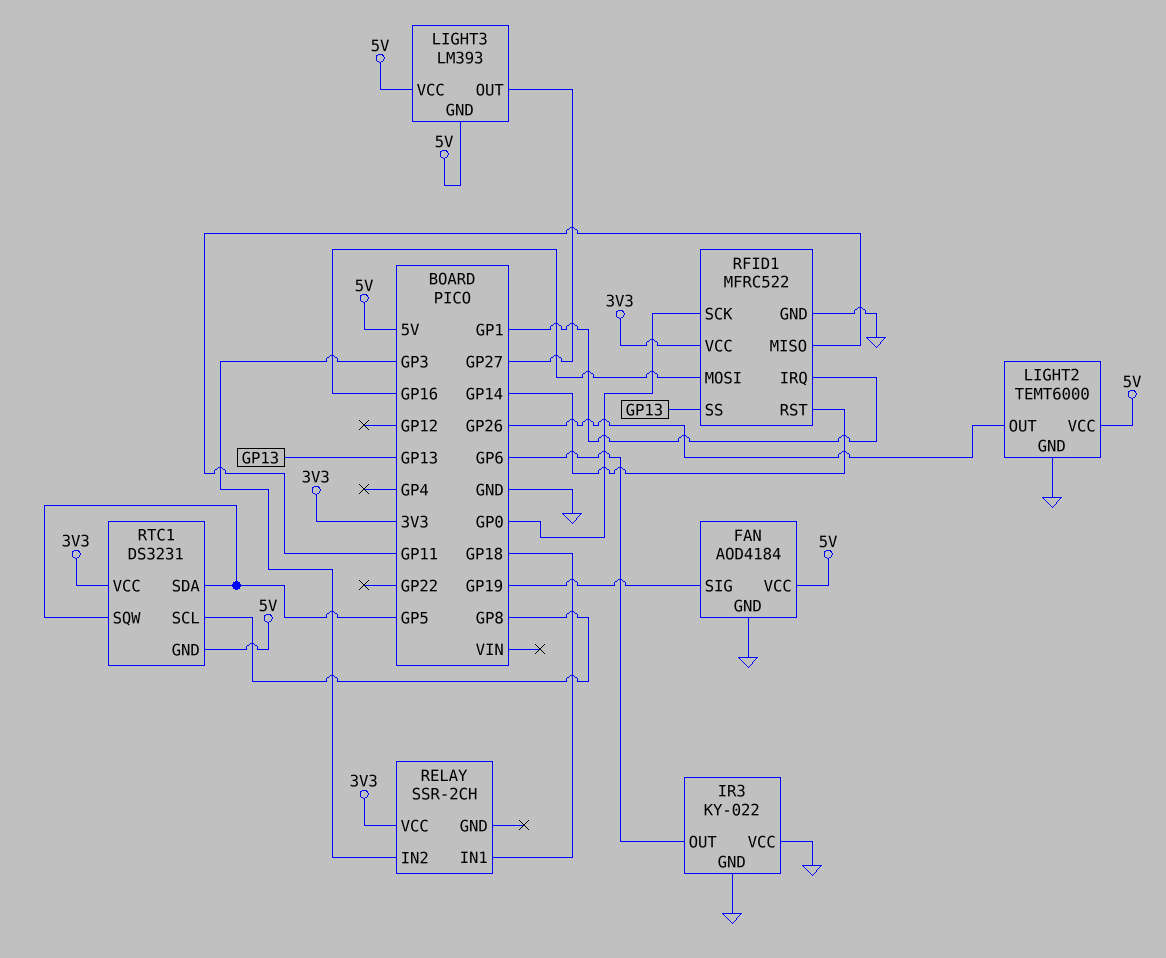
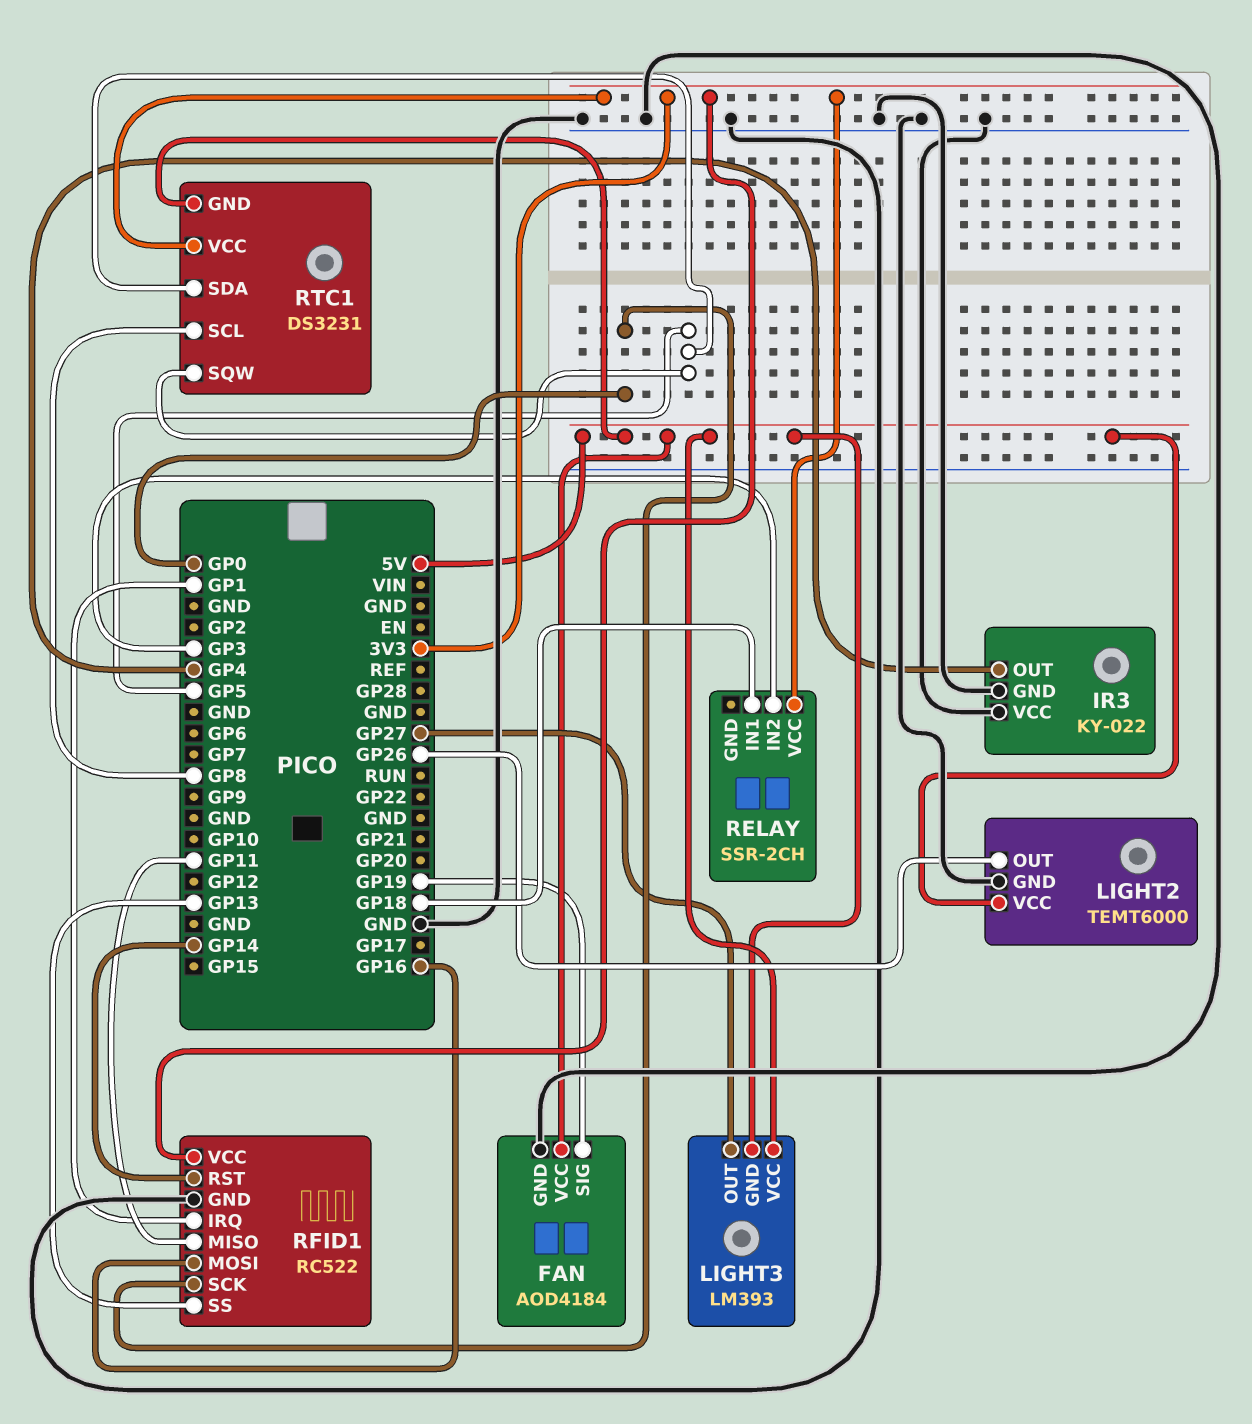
IR3 pin OUT: GP6 -> GP4
RFID1: MFRC522 -> RC522

